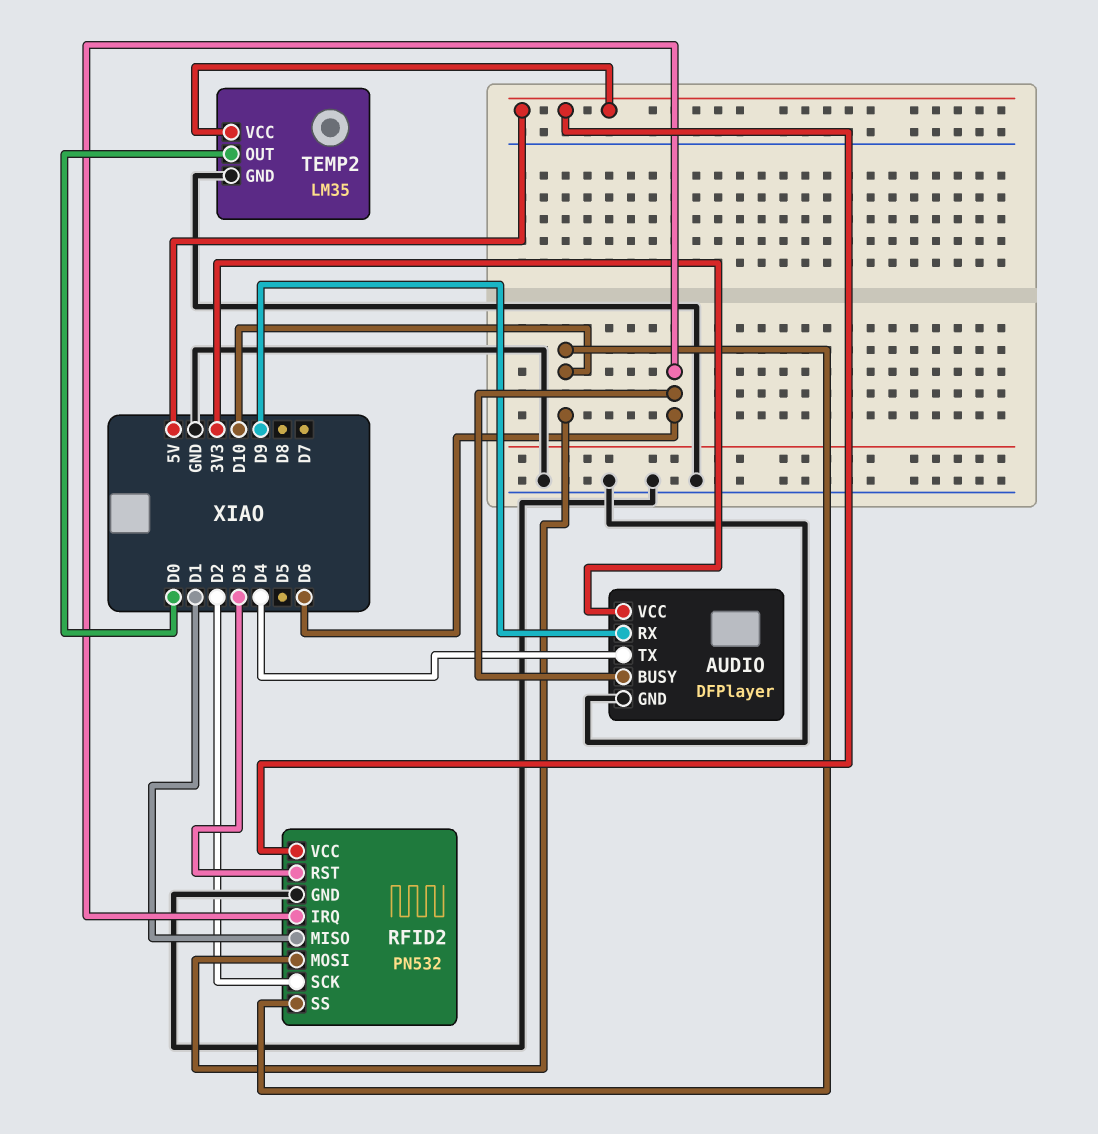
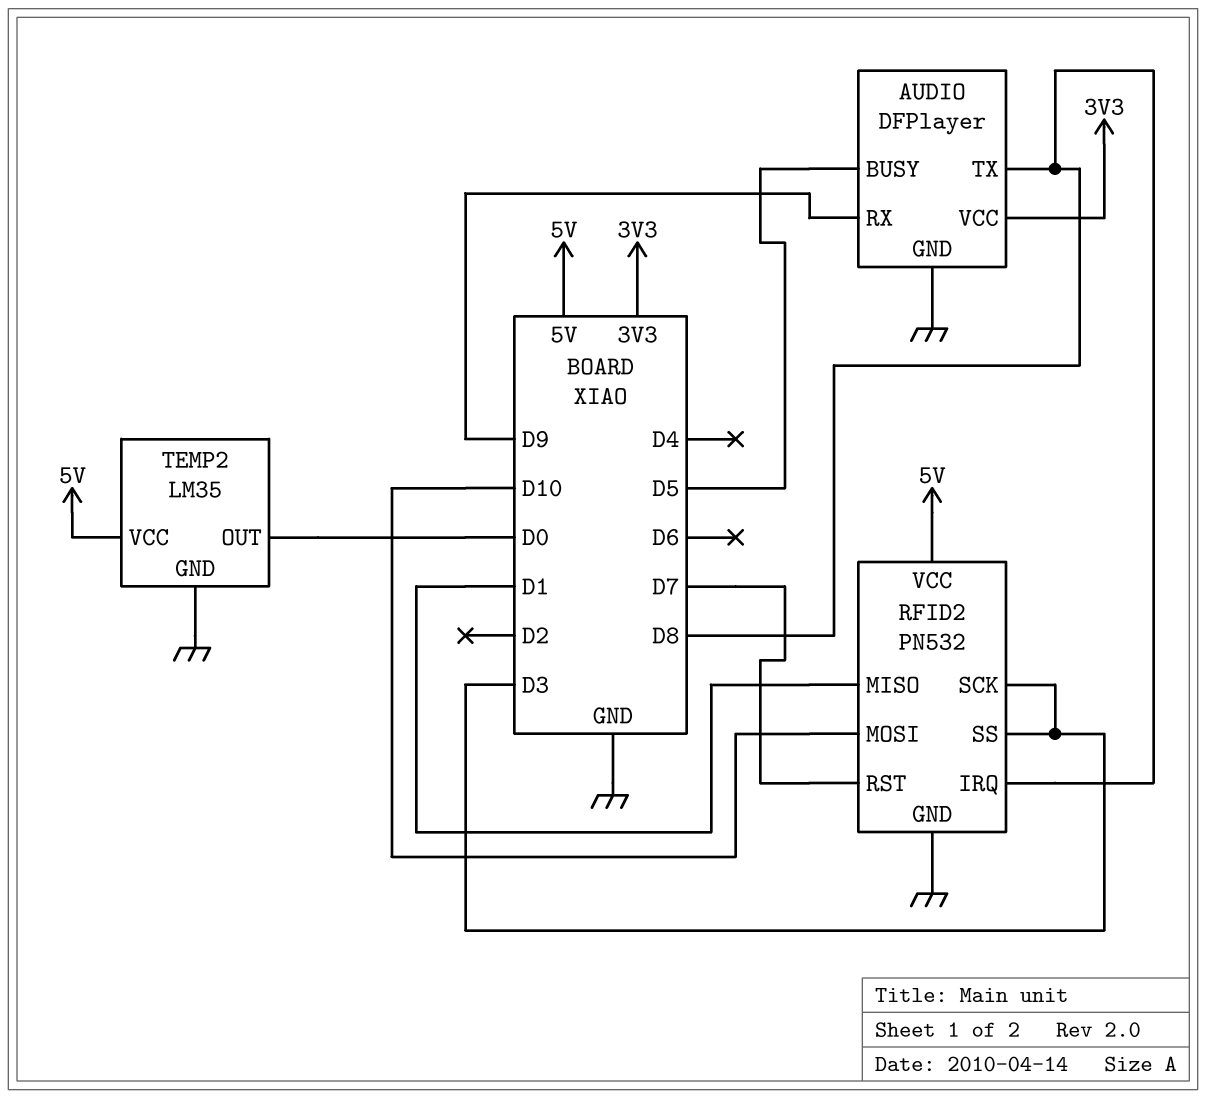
AUDIO pin BUSY: D6 -> D5
AUDIO pin TX: D4 -> D8
RFID2 pin IRQ: D6 -> D8
RFID2 pin RST: D3 -> D7
RFID2 pin SCK: D2 -> D3
RFID2 pin SS: D10 -> D3

